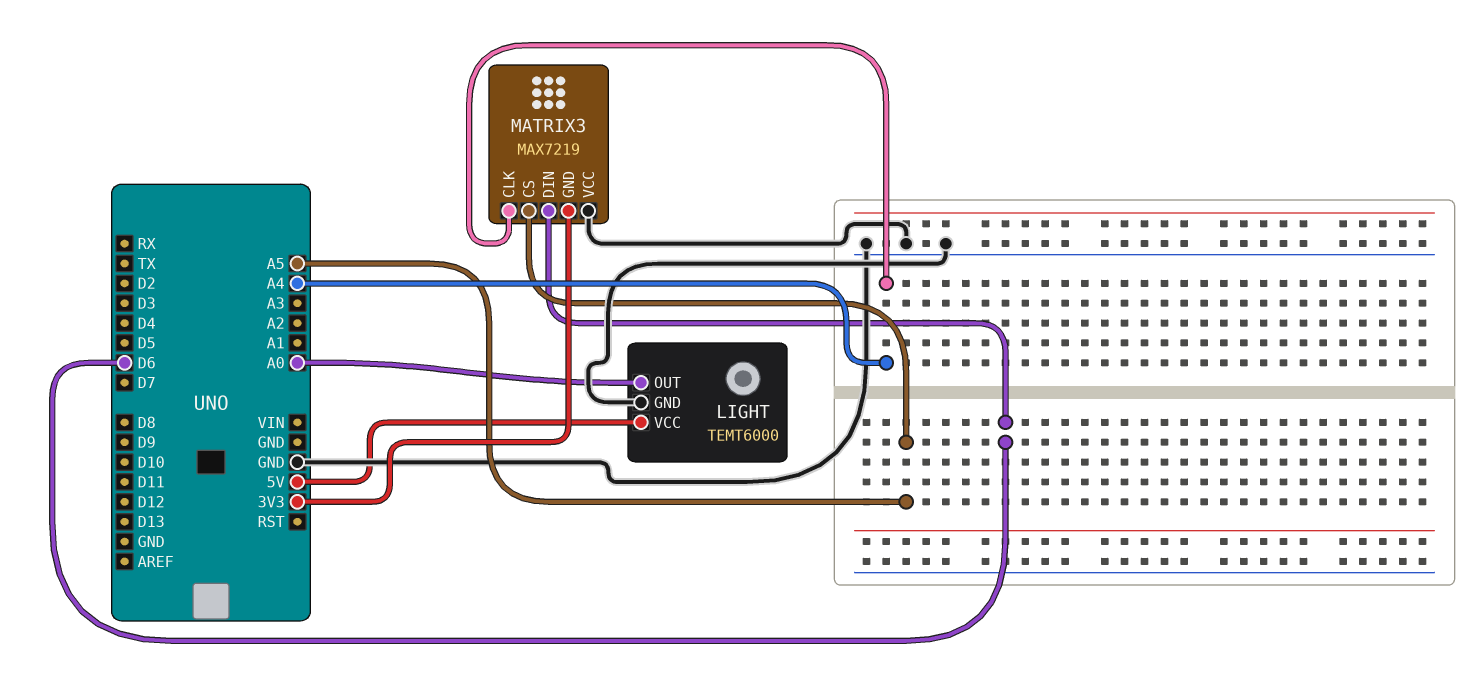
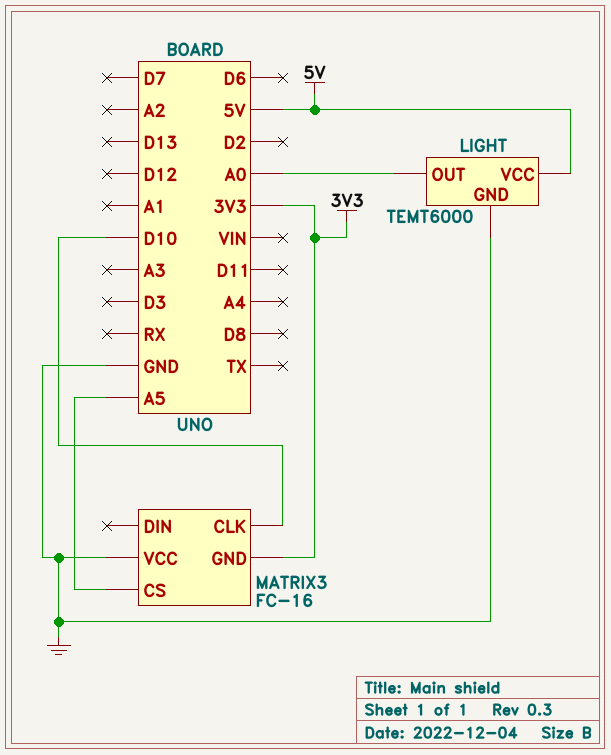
MATRIX3: MAX7219 -> FC-16
MATRIX3 pin CLK: A4 -> D10
MATRIX3 pin DIN: D6 -> none

